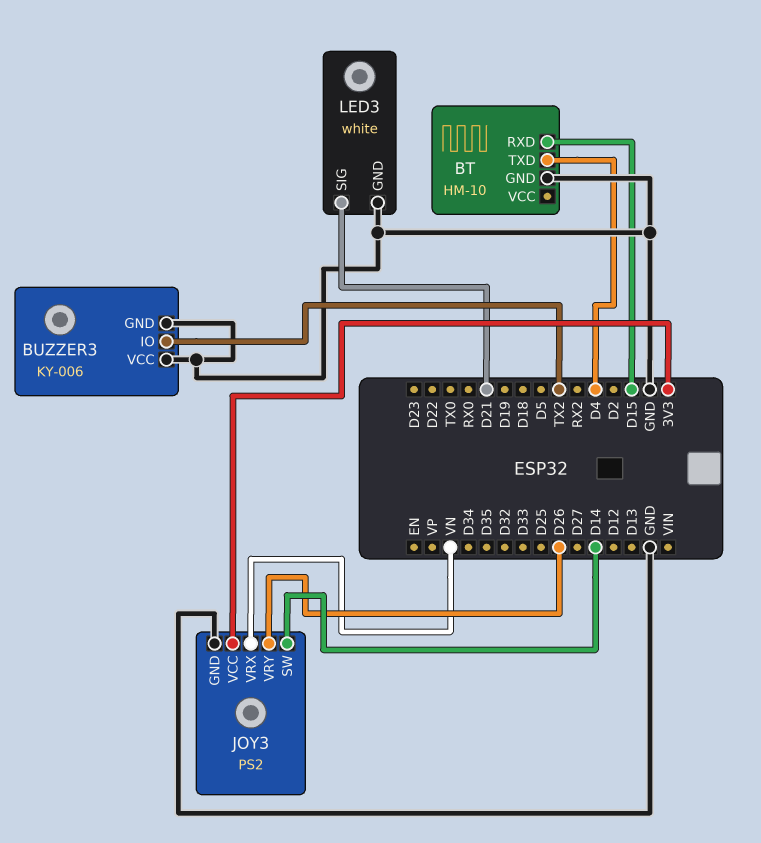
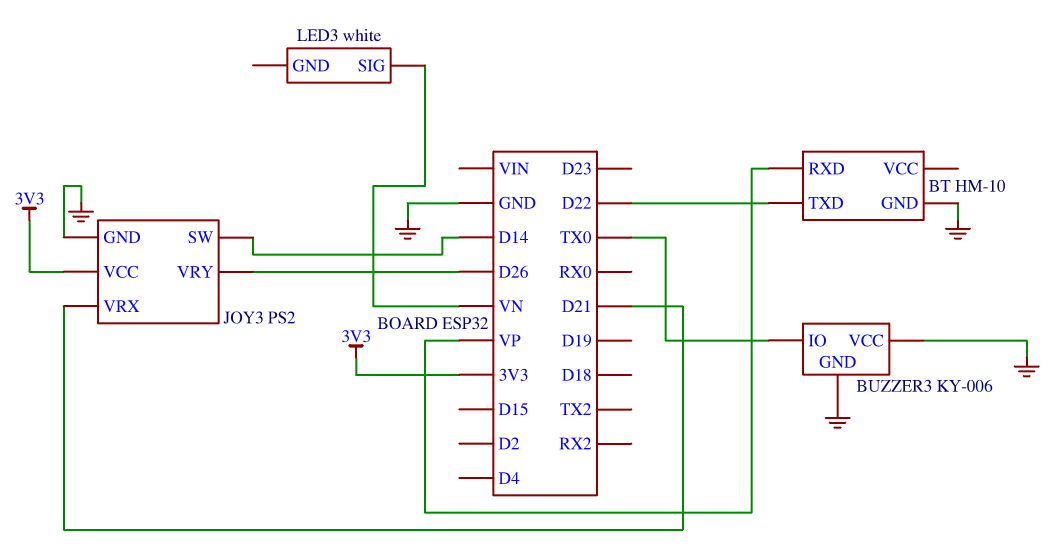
BT pin RXD: D15 -> VP
BT pin TXD: D4 -> D22
BUZZER3 pin IO: TX2 -> TX0
JOY3 pin VRX: VN -> D21
LED3 pin GND: GND -> none
LED3 pin SIG: D21 -> VN

